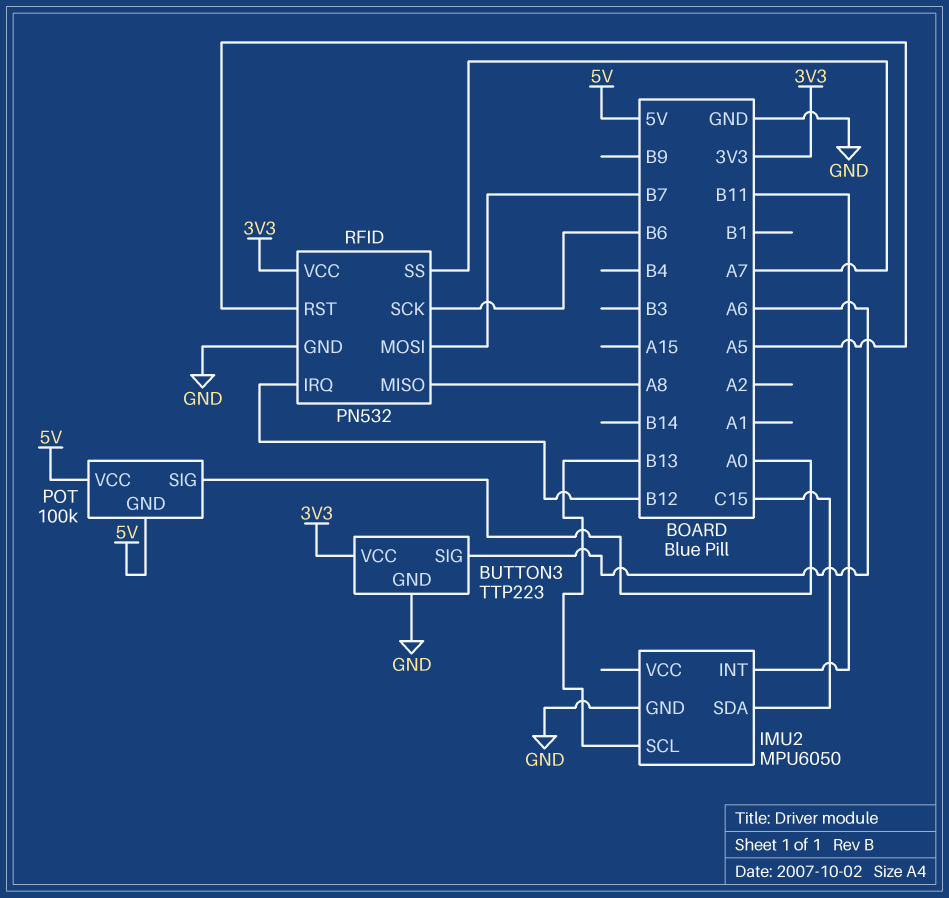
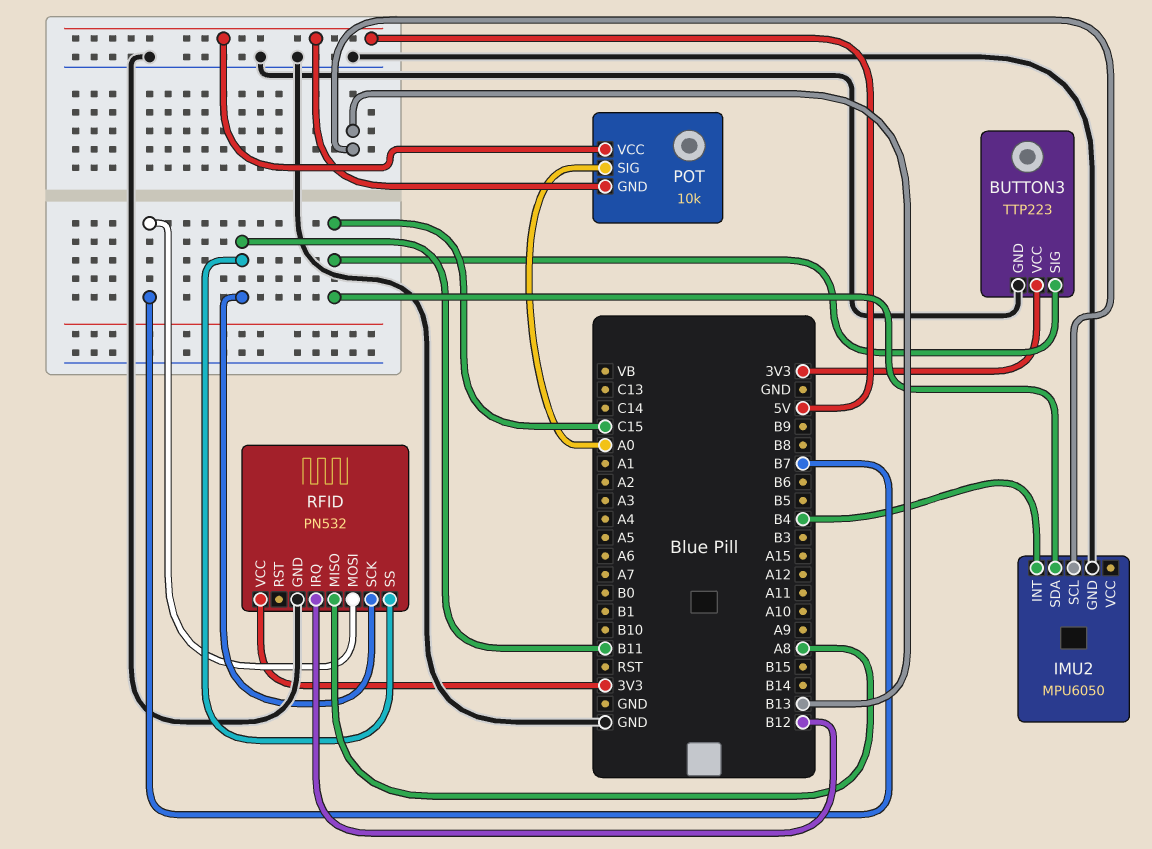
BUTTON3 pin SIG: A6 -> C15
IMU2 pin INT: B11 -> B4
POT: 100k -> 10k
RFID pin RST: A5 -> none
RFID pin SCK: B6 -> B11
RFID pin SS: A7 -> B11

